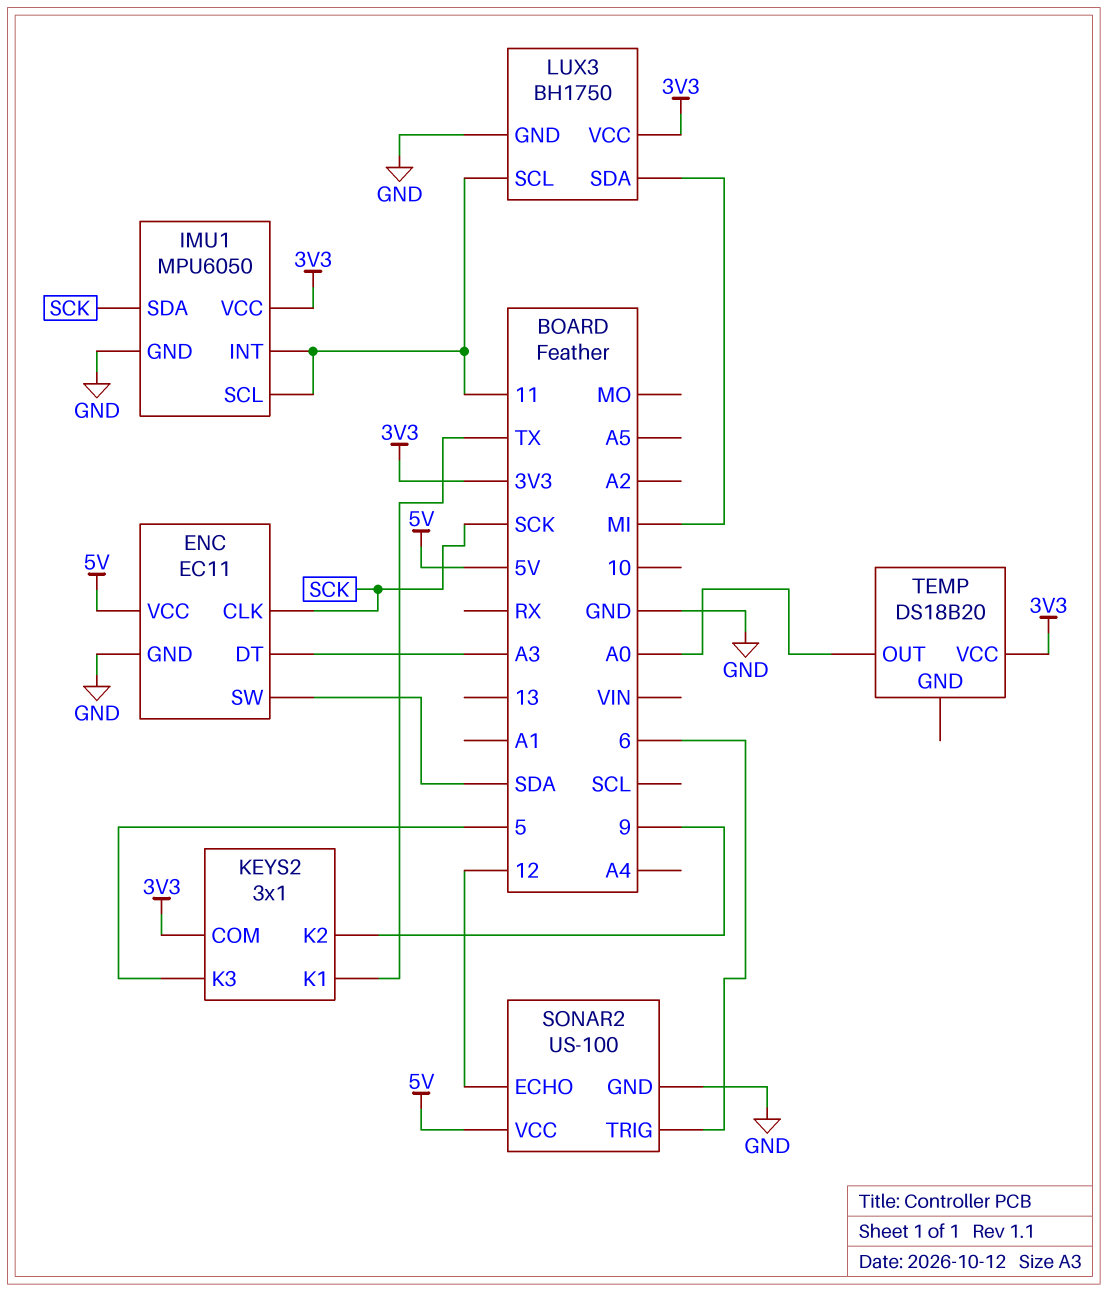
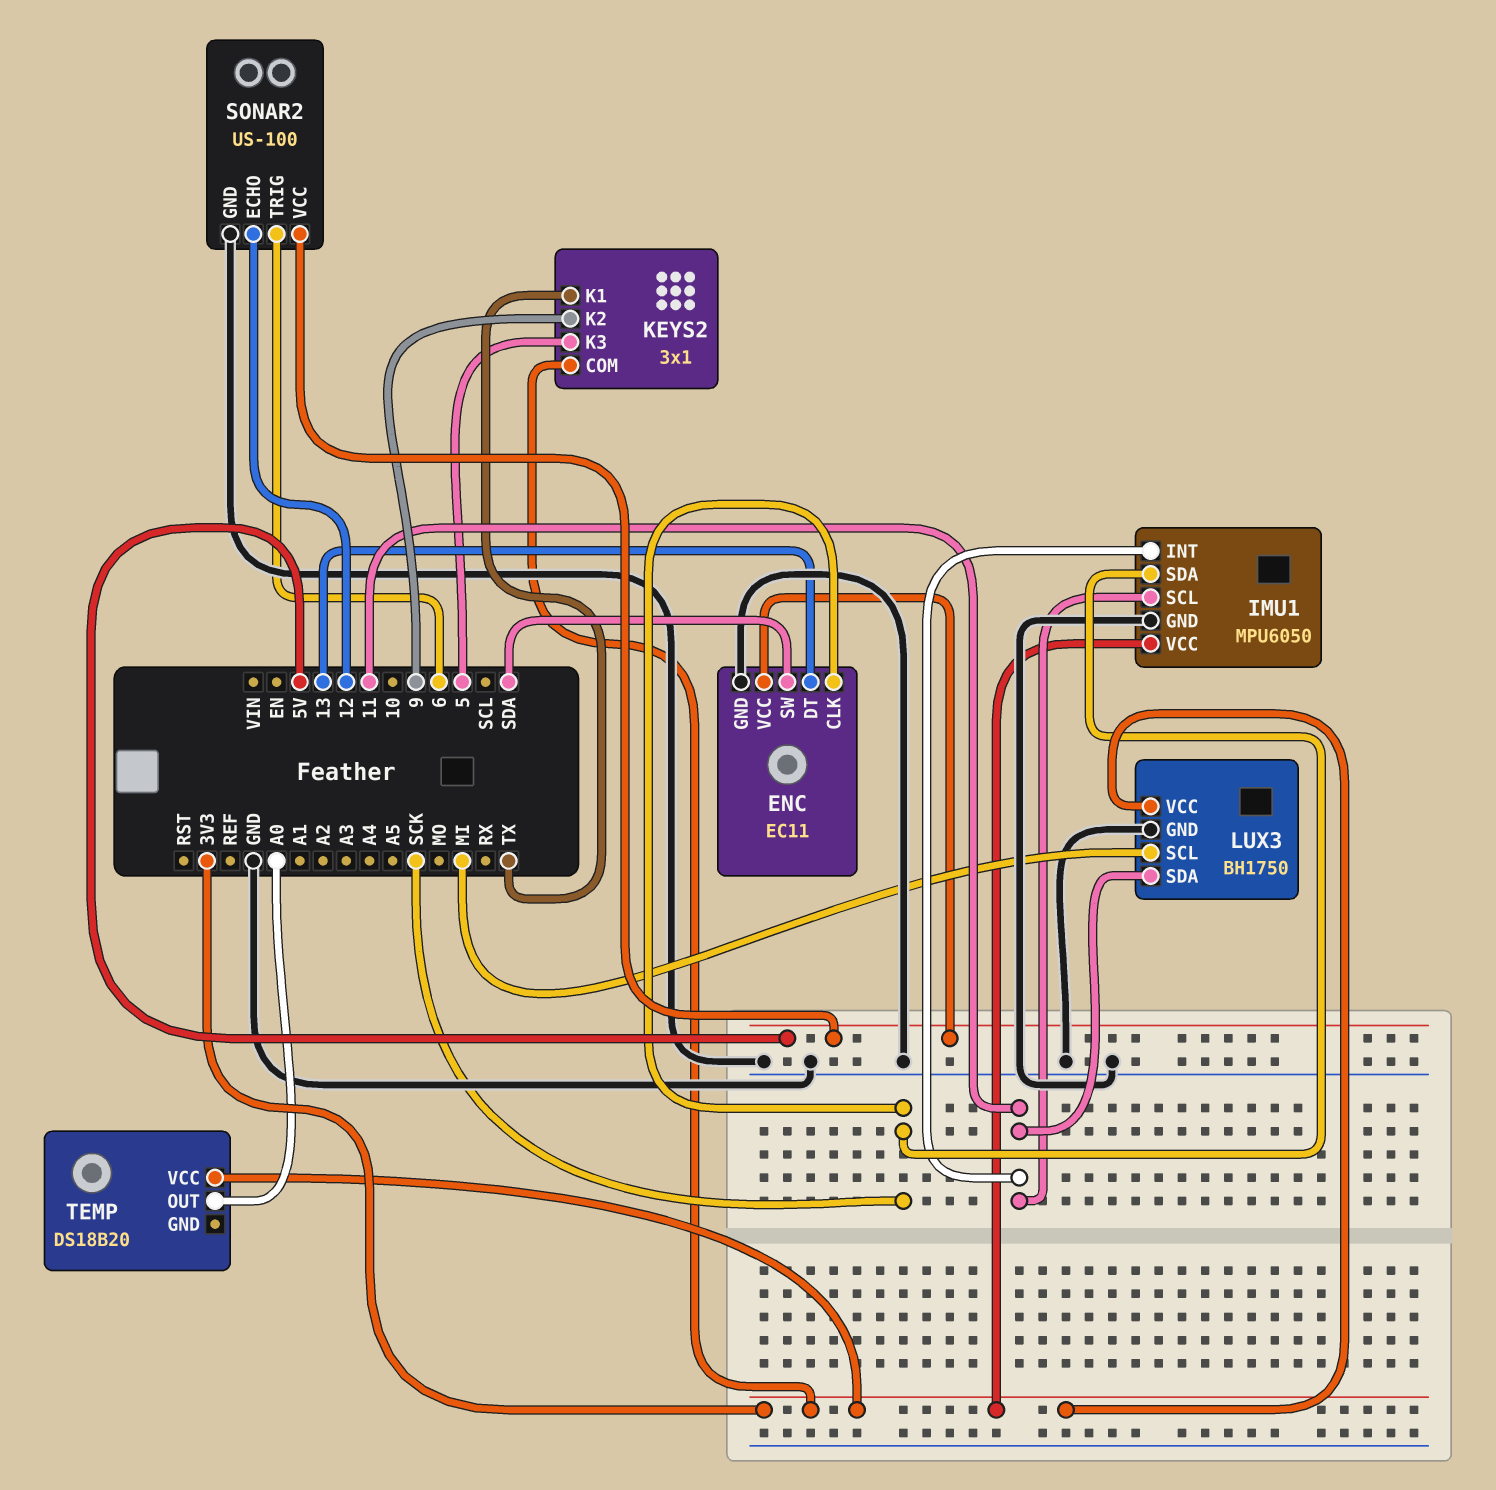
ENC pin DT: A3 -> 13
LUX3 pin SCL: 11 -> MI
LUX3 pin SDA: MI -> 11

